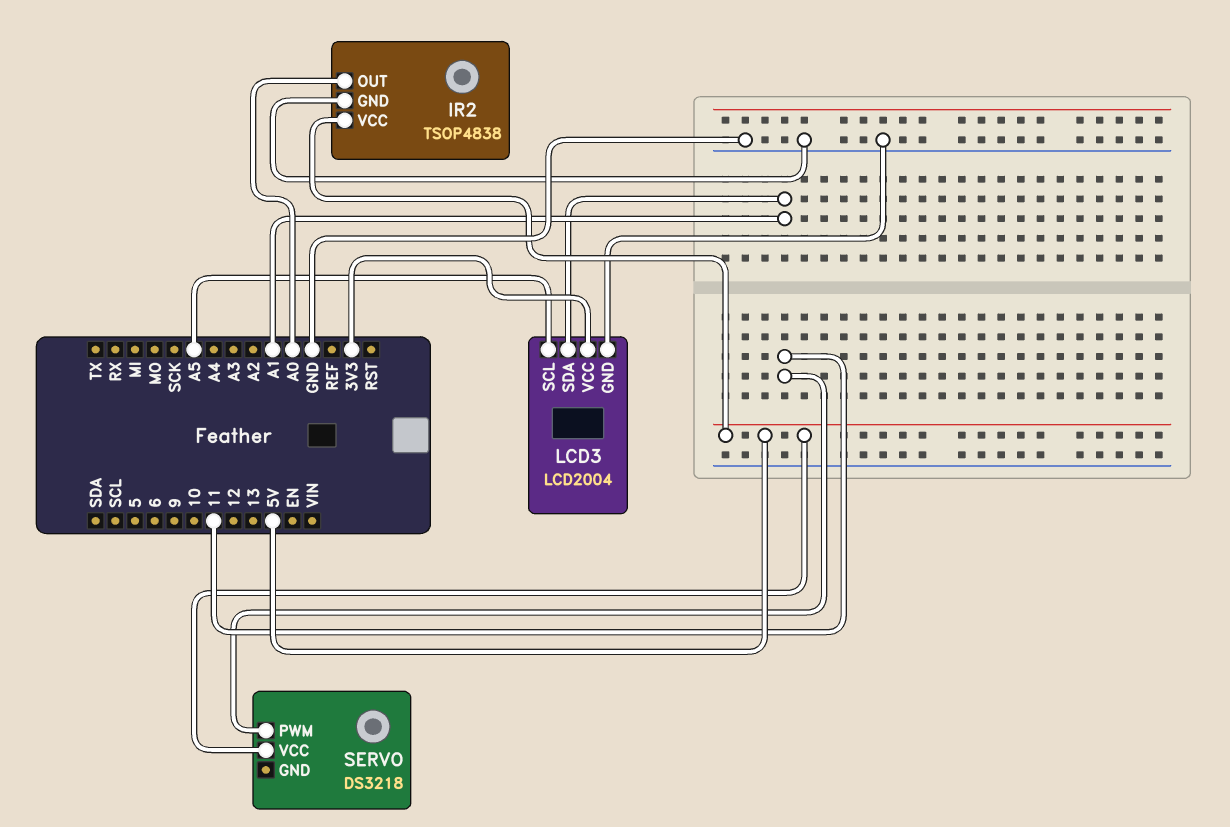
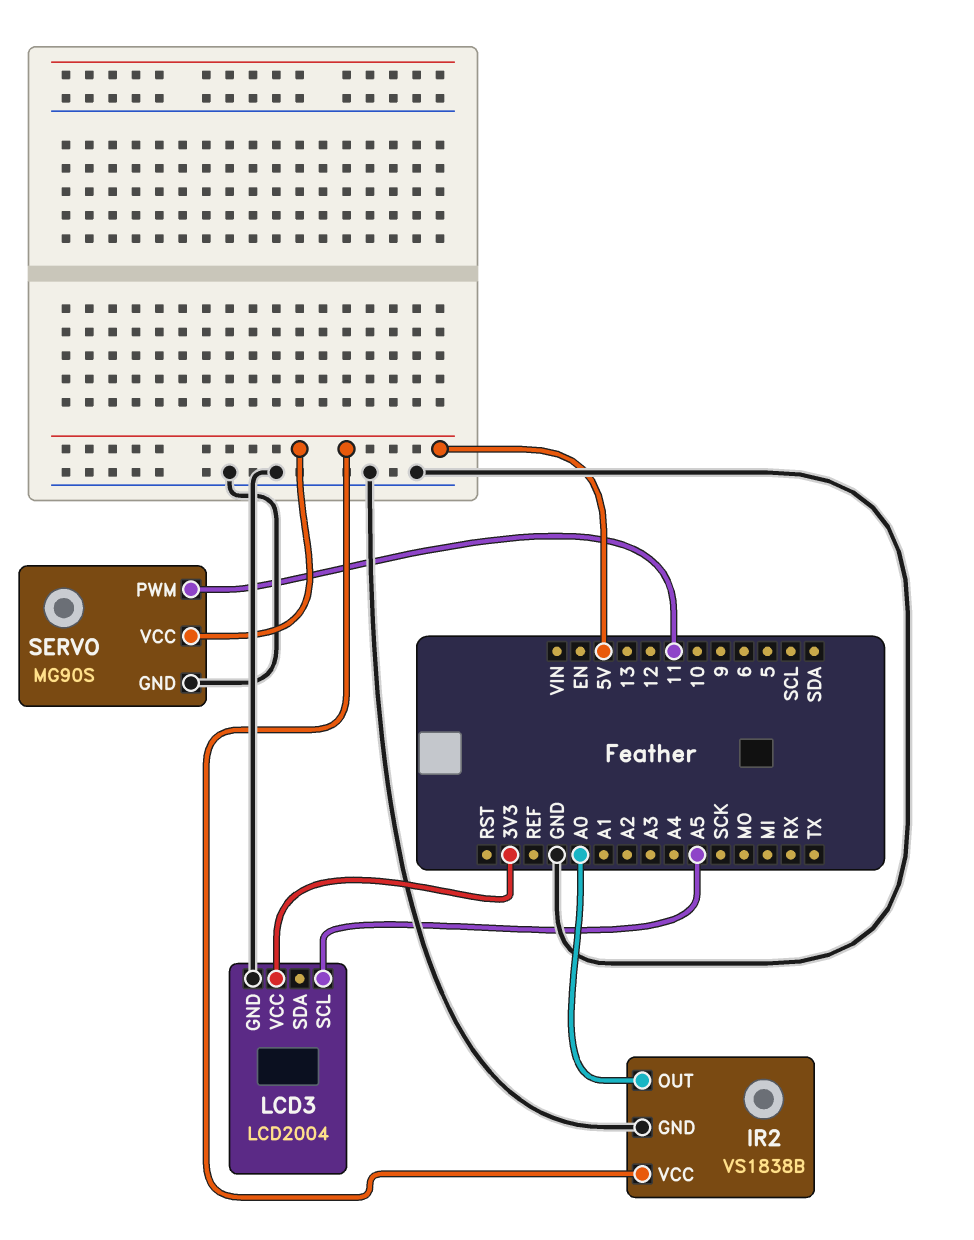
IR2: TSOP4838 -> VS1838B
LCD3 pin SDA: A1 -> none
SERVO: DS3218 -> MG90S
SERVO pin GND: none -> GND

